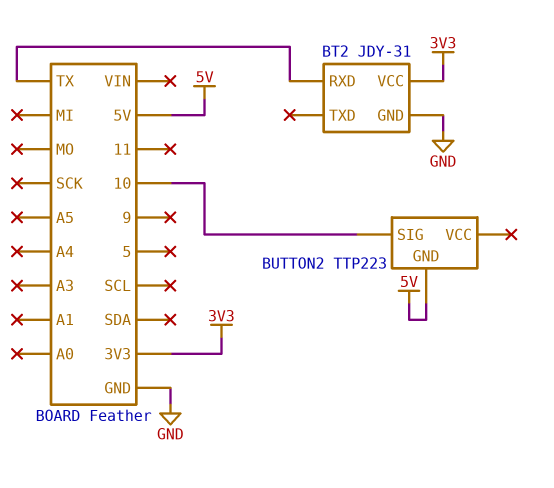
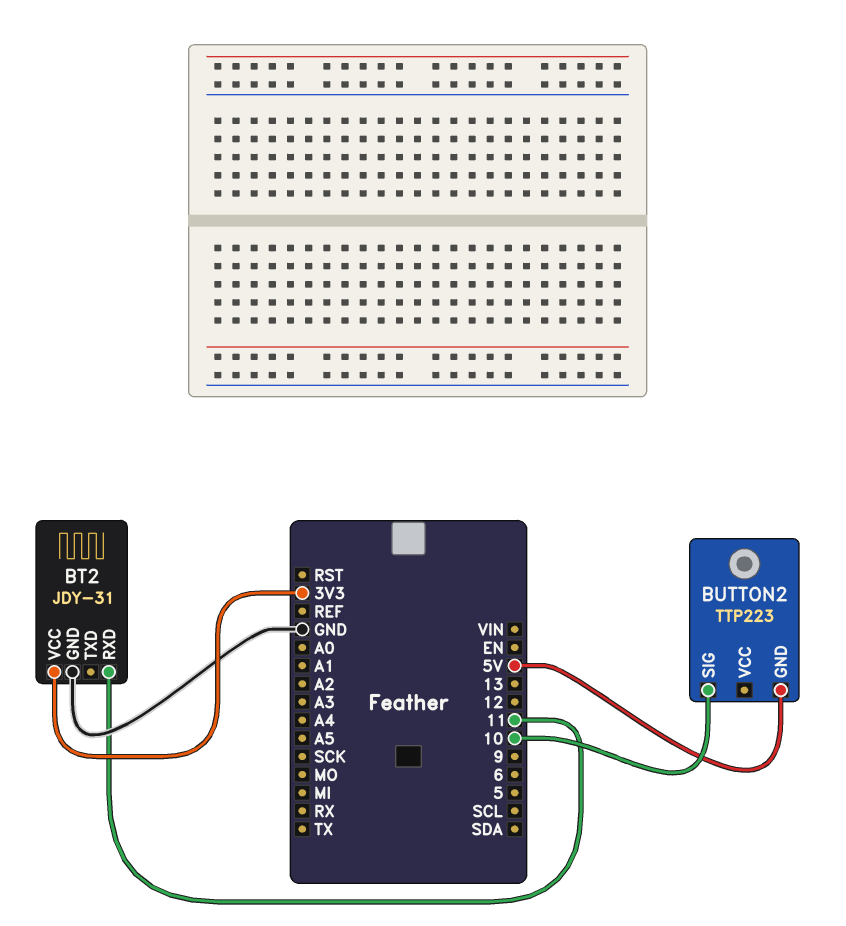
BT2 pin RXD: TX -> 11

